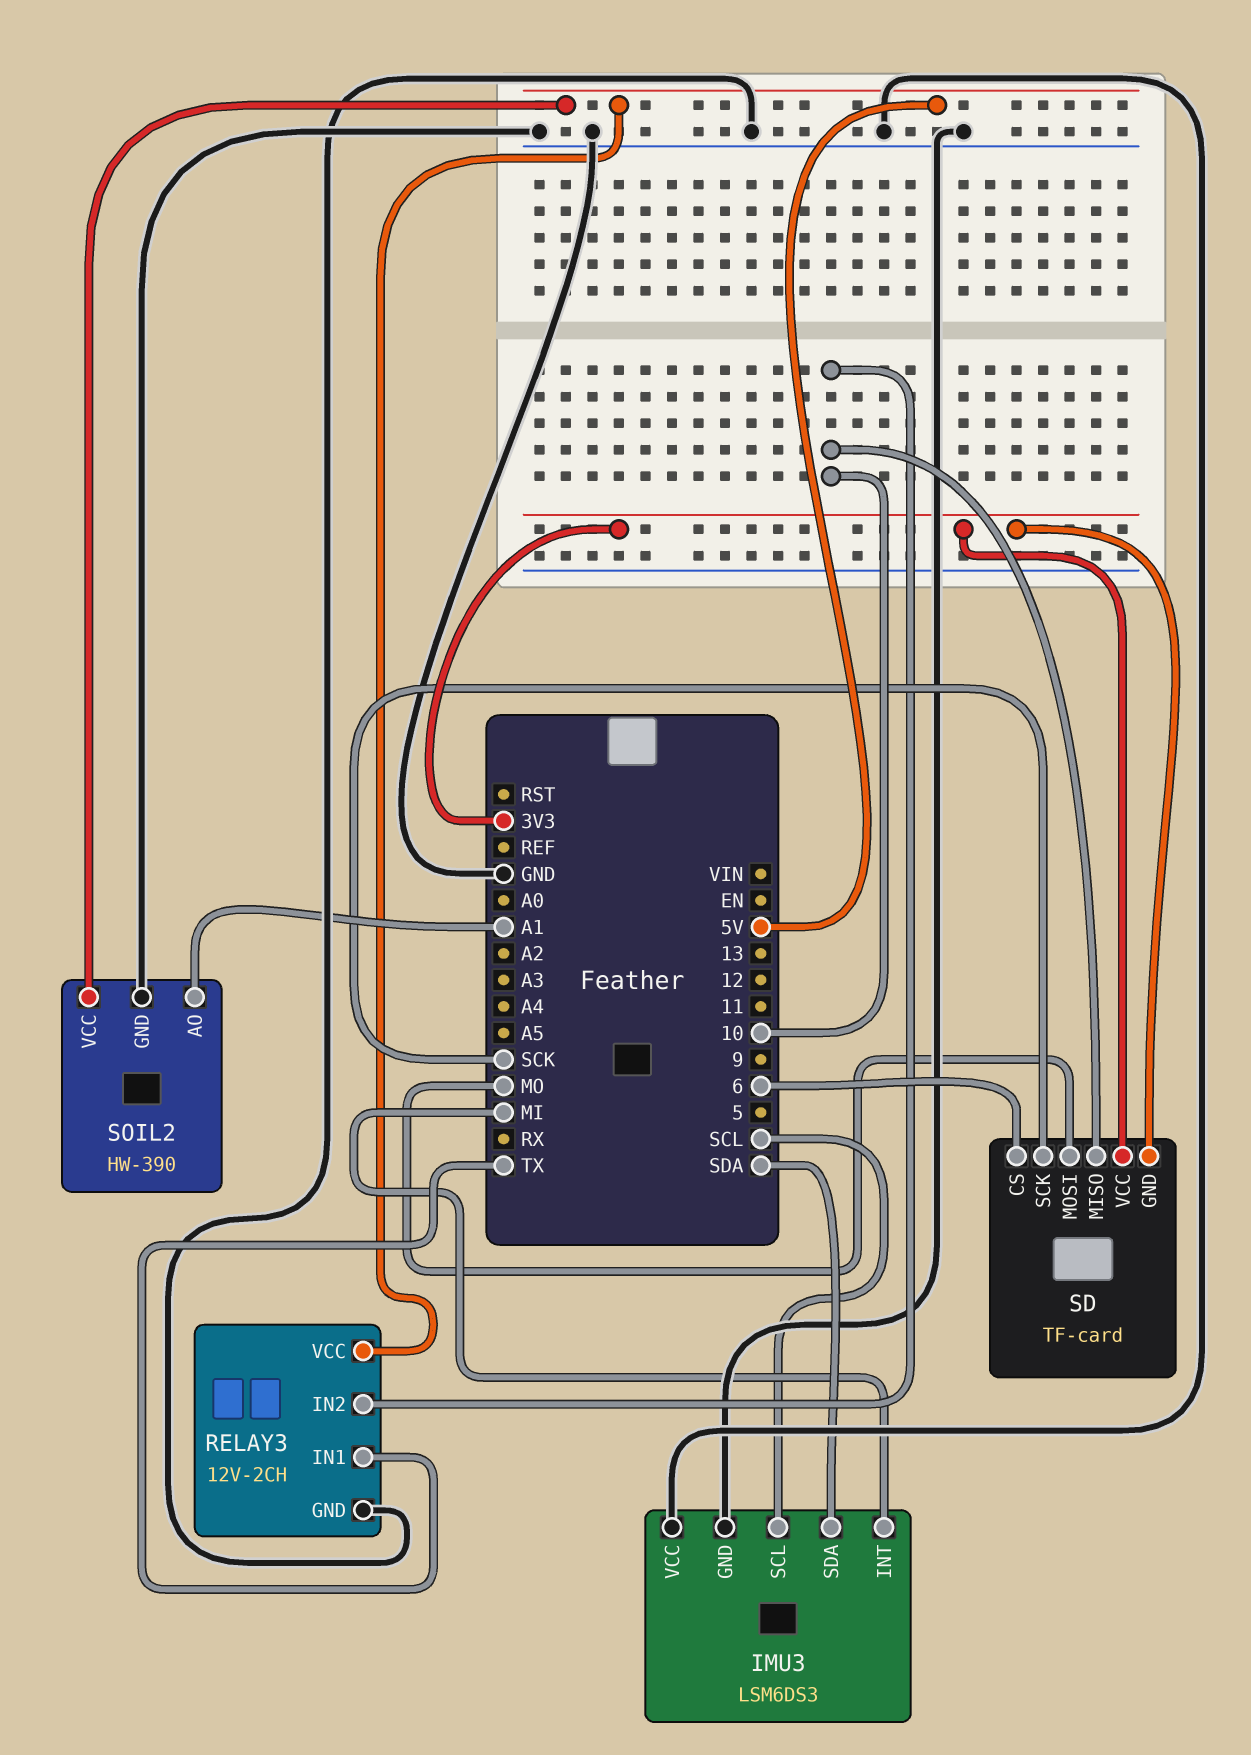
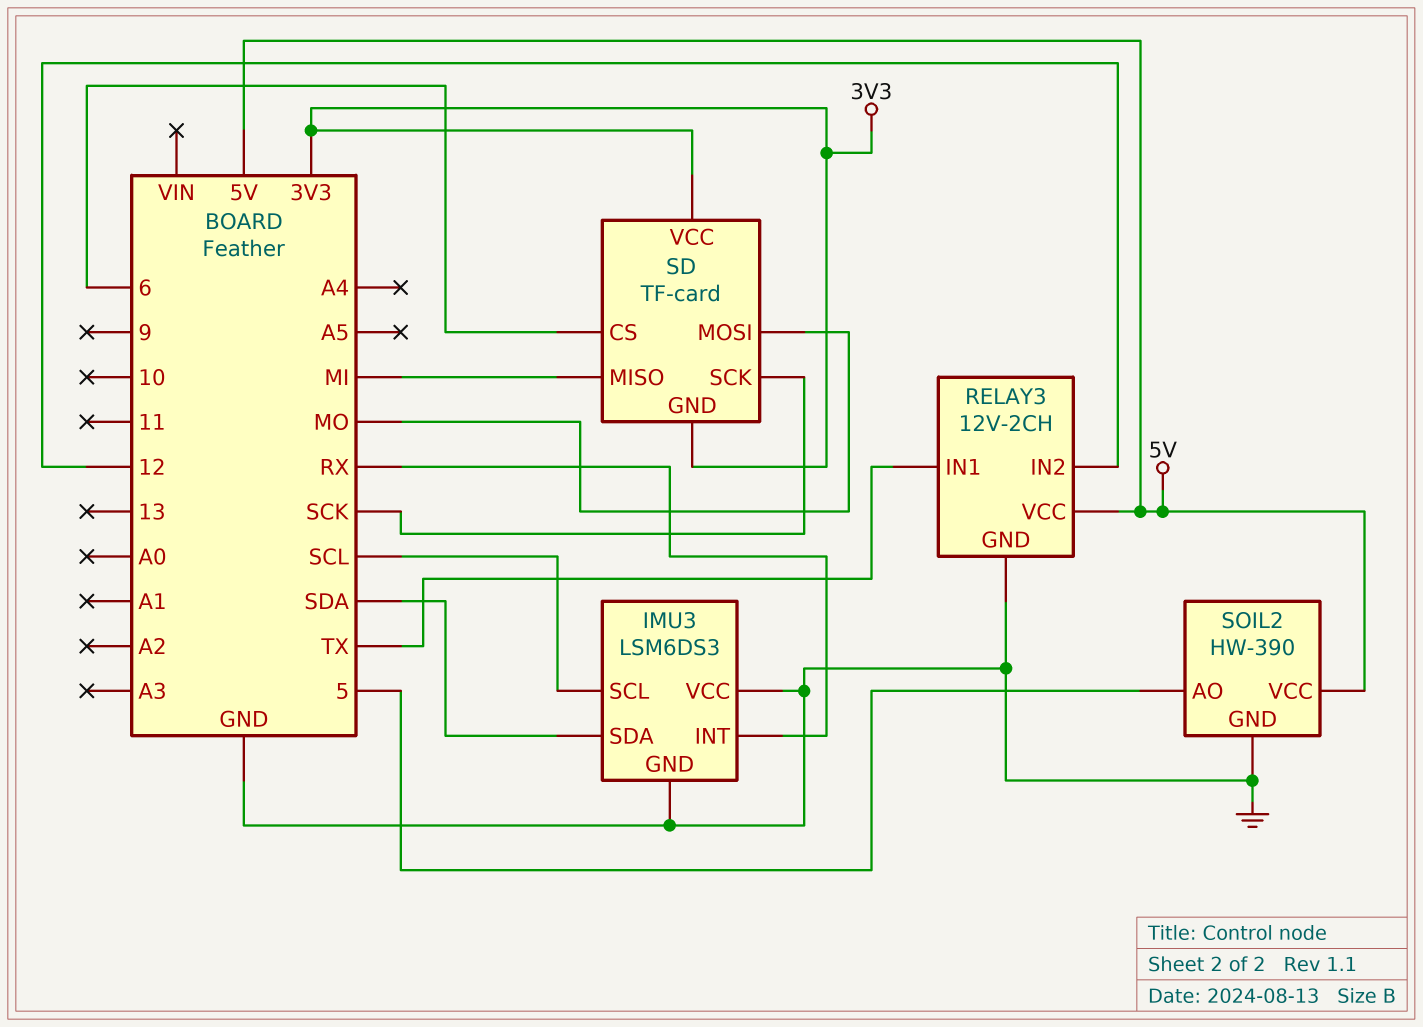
IMU3 pin INT: MI -> RX
RELAY3 pin IN2: 10 -> 12
SD pin MISO: 10 -> MI
SOIL2 pin AO: A1 -> 5

